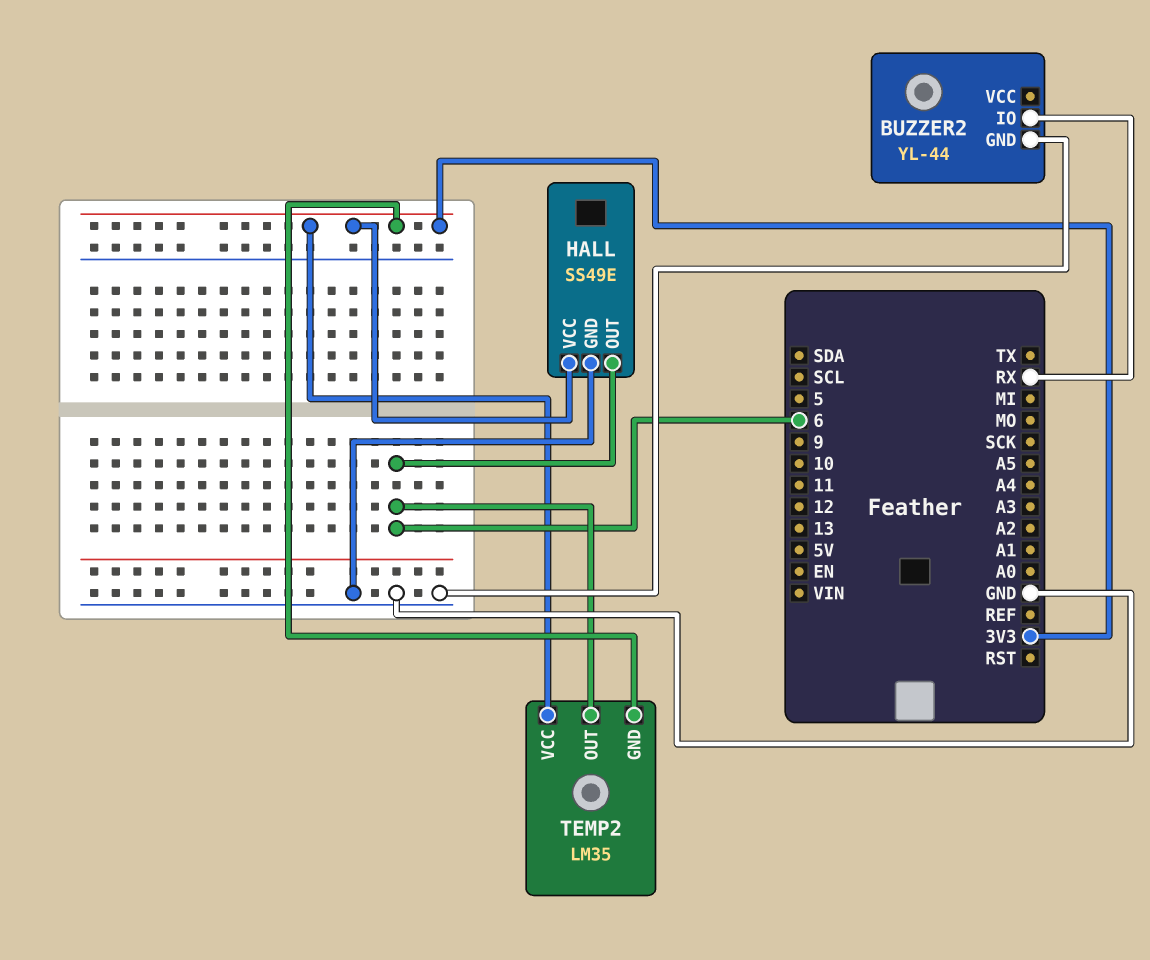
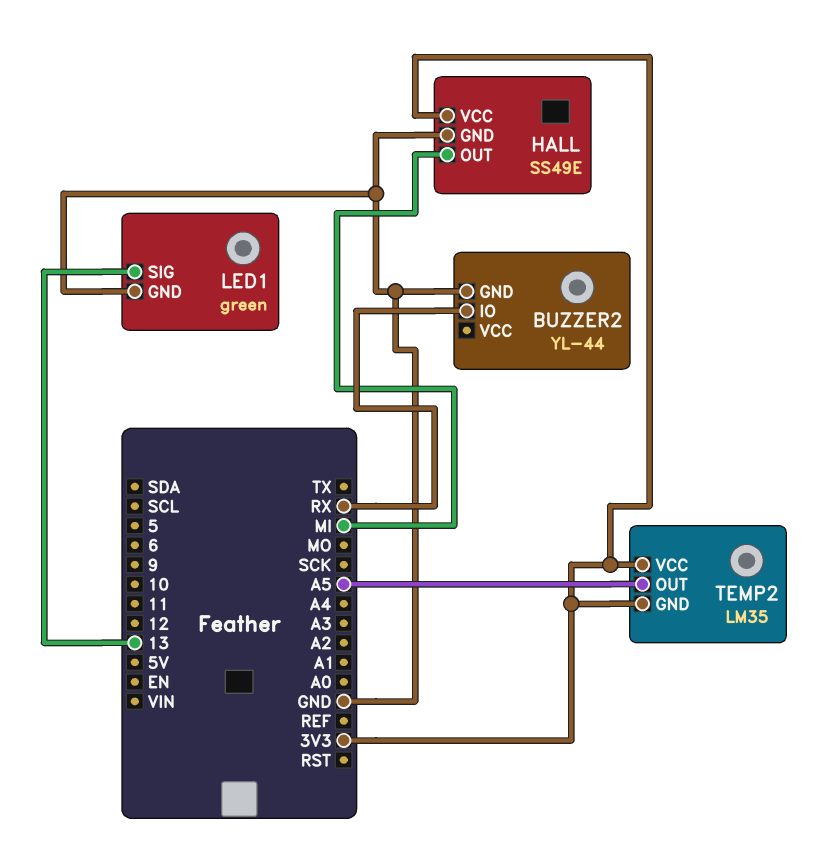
HALL pin OUT: 6 -> MI
LED1: none -> green
LED1 pin GND: none -> GND
LED1 pin SIG: none -> 13
TEMP2 pin OUT: 6 -> A5

